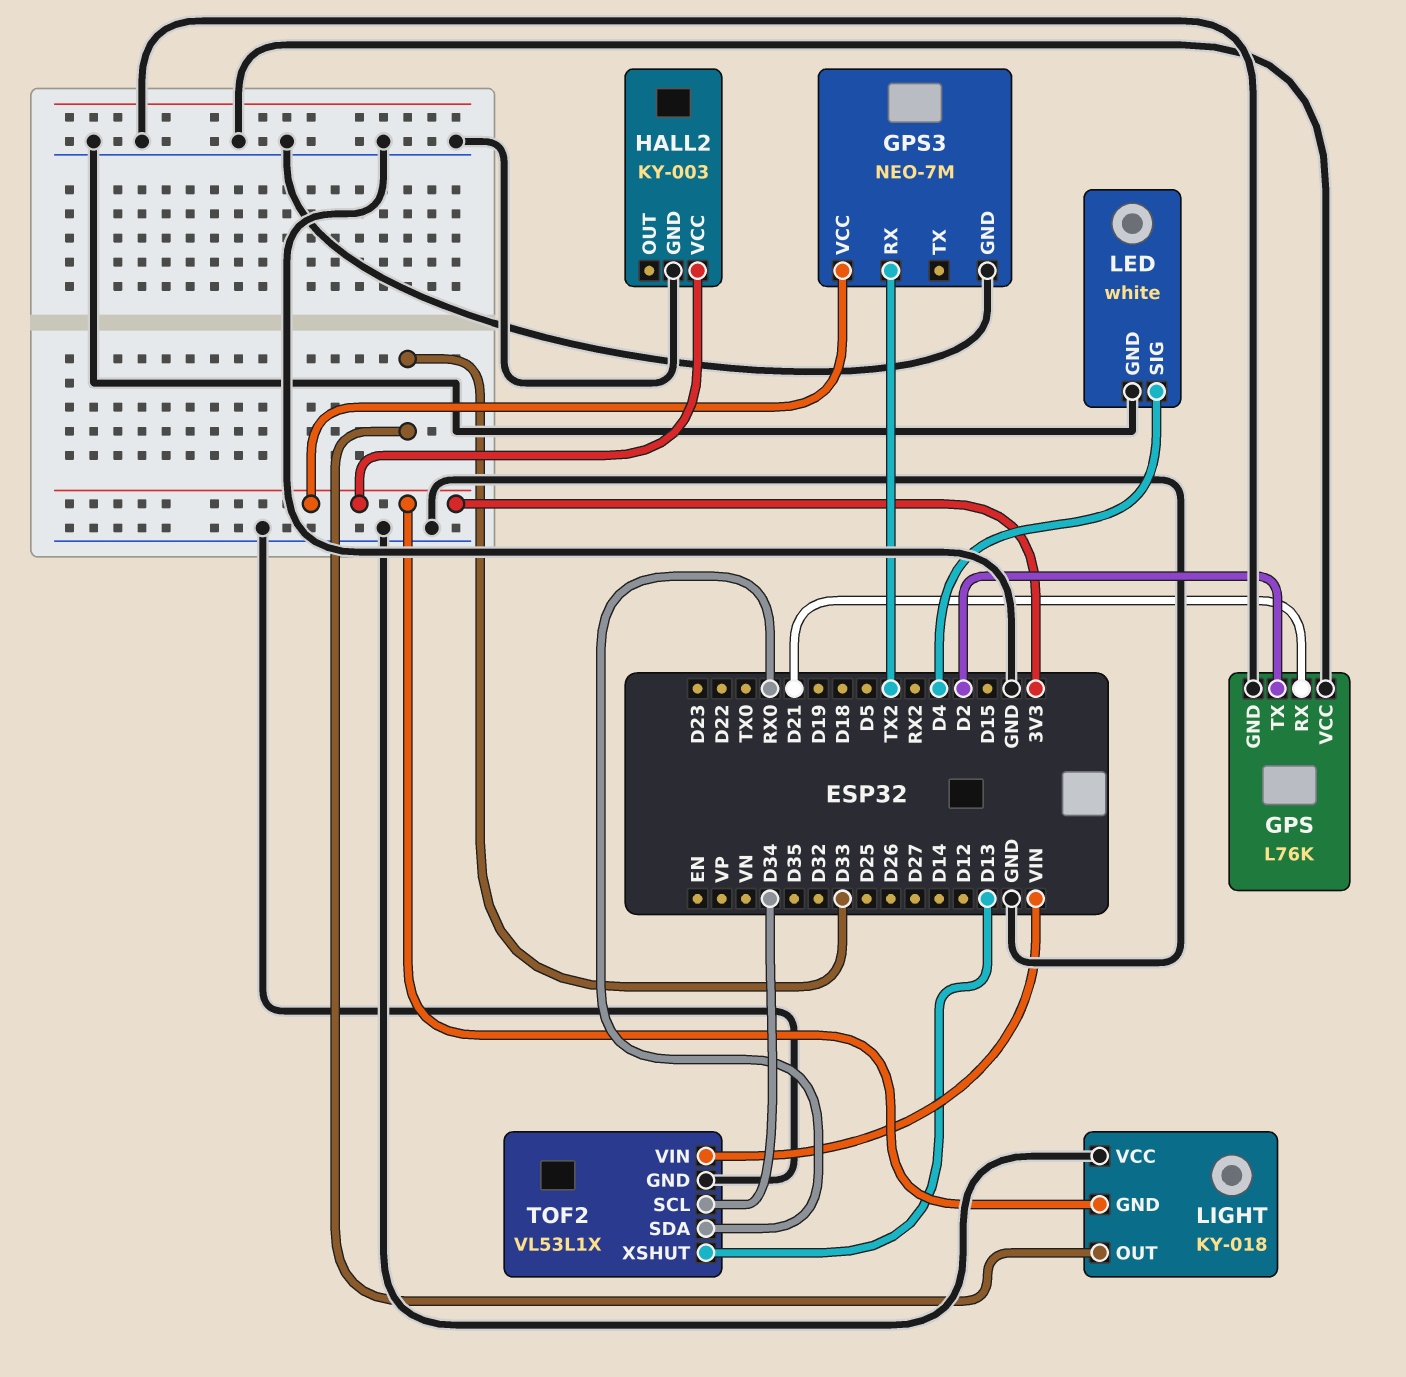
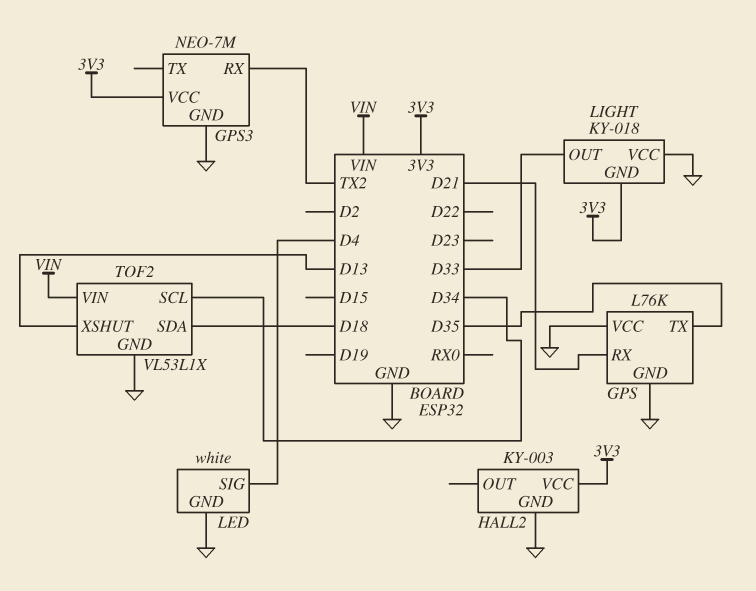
GPS pin TX: D2 -> D35
TOF2 pin SDA: RX0 -> D18

